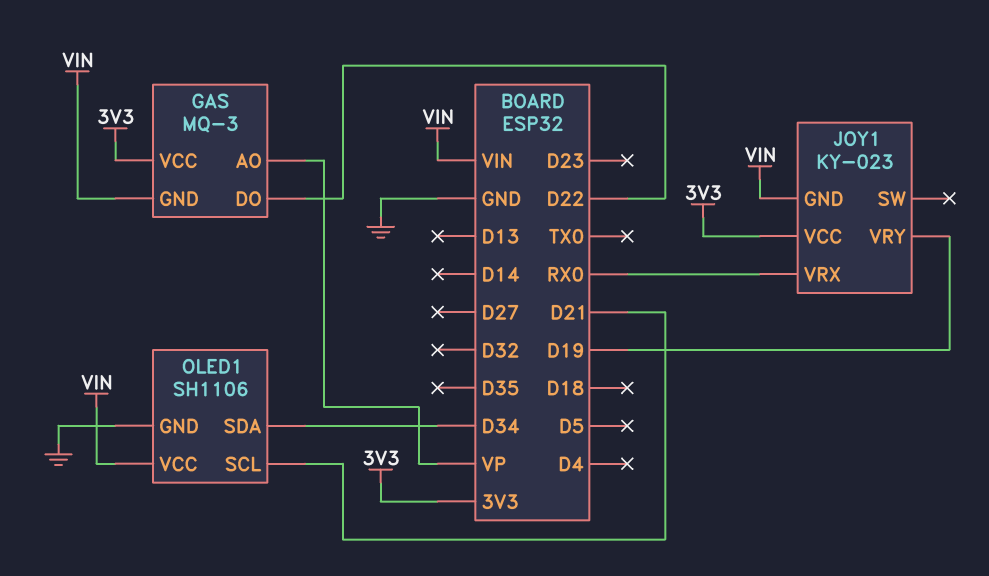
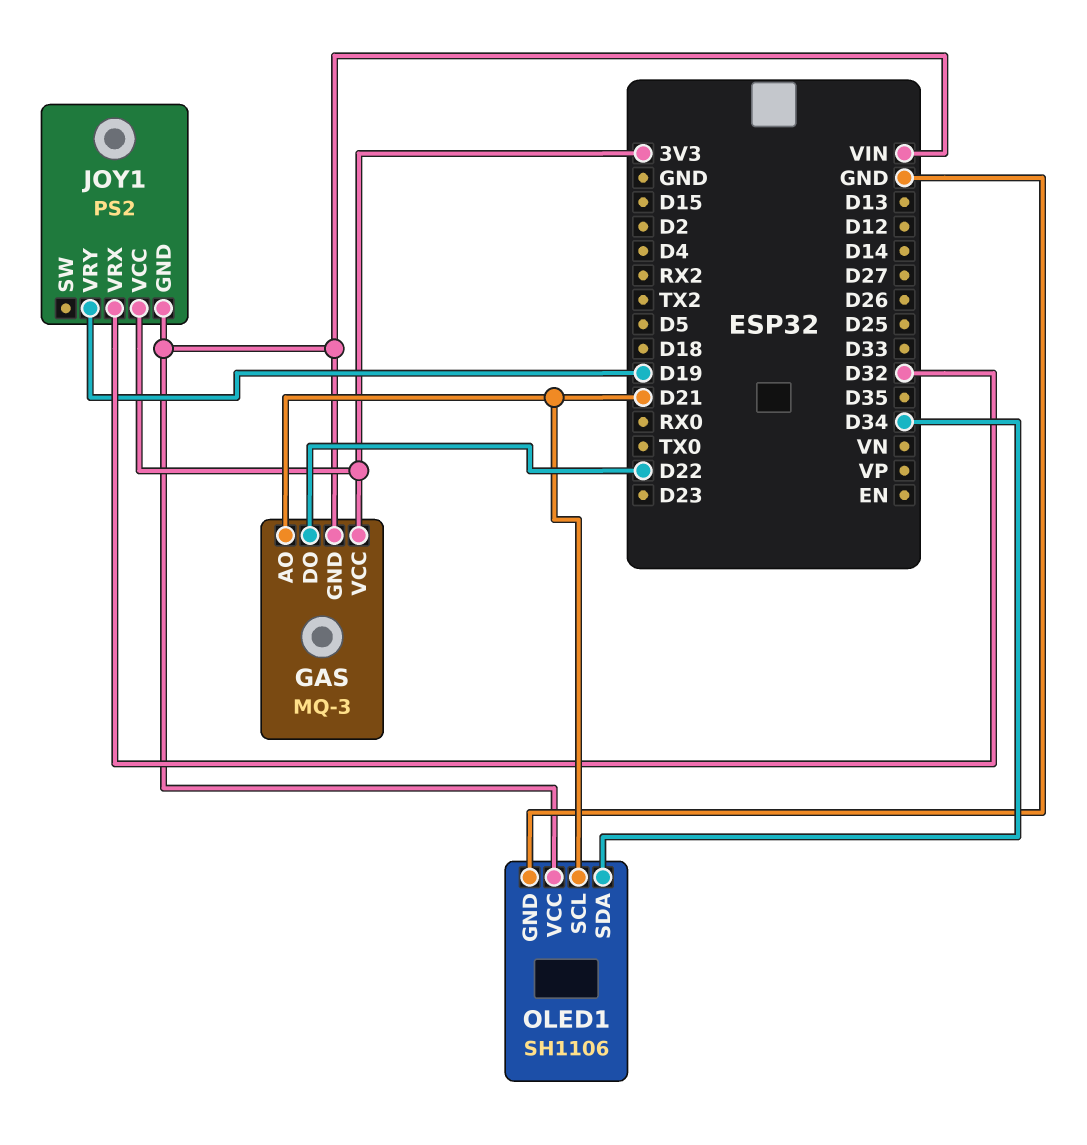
GAS pin AO: VP -> D21
JOY1: KY-023 -> PS2
JOY1 pin VRX: RX0 -> D32

